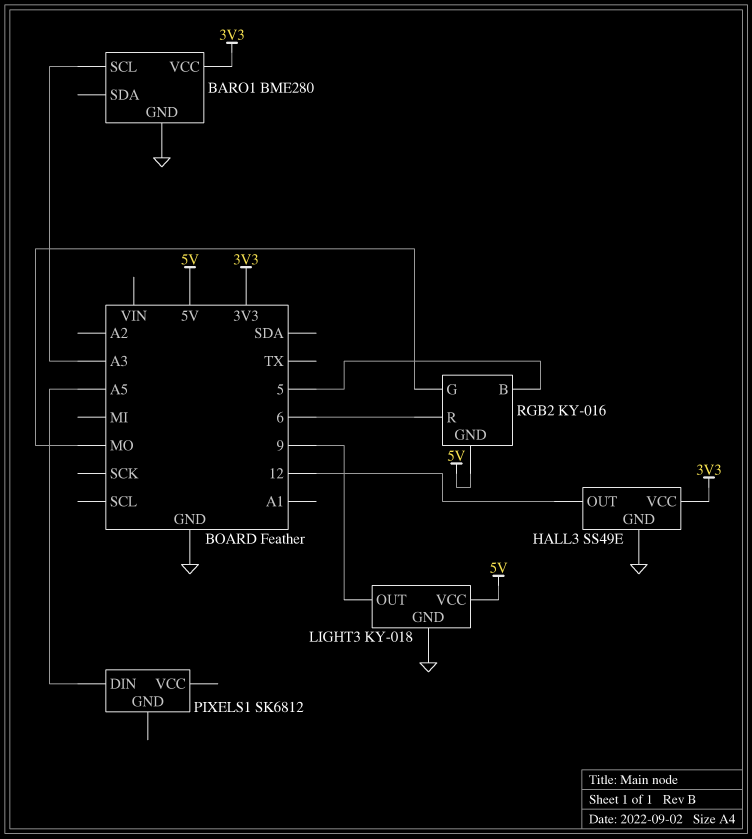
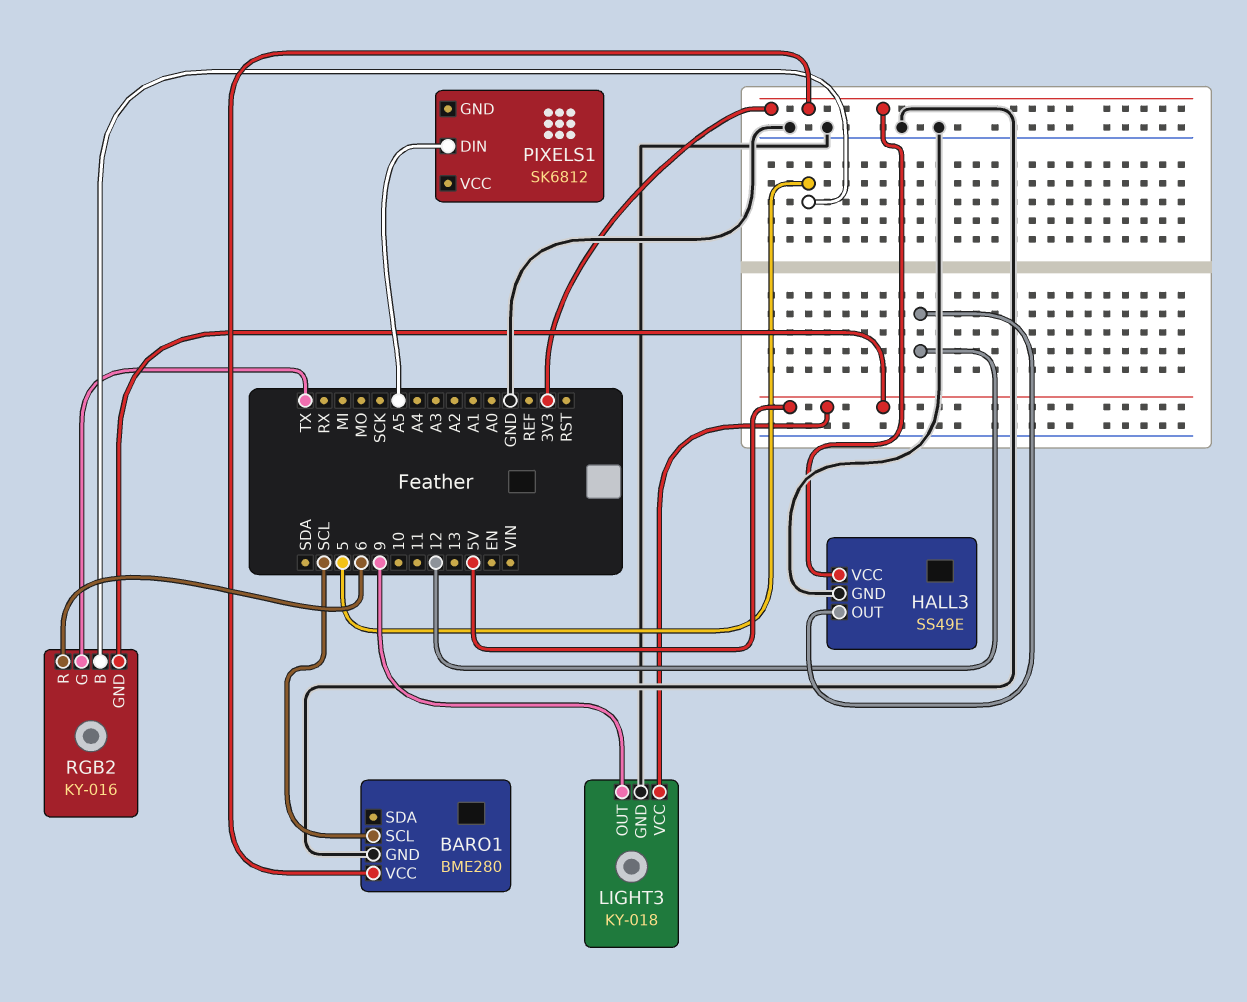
BARO1 pin SCL: A3 -> SCL
RGB2 pin G: MO -> TX

